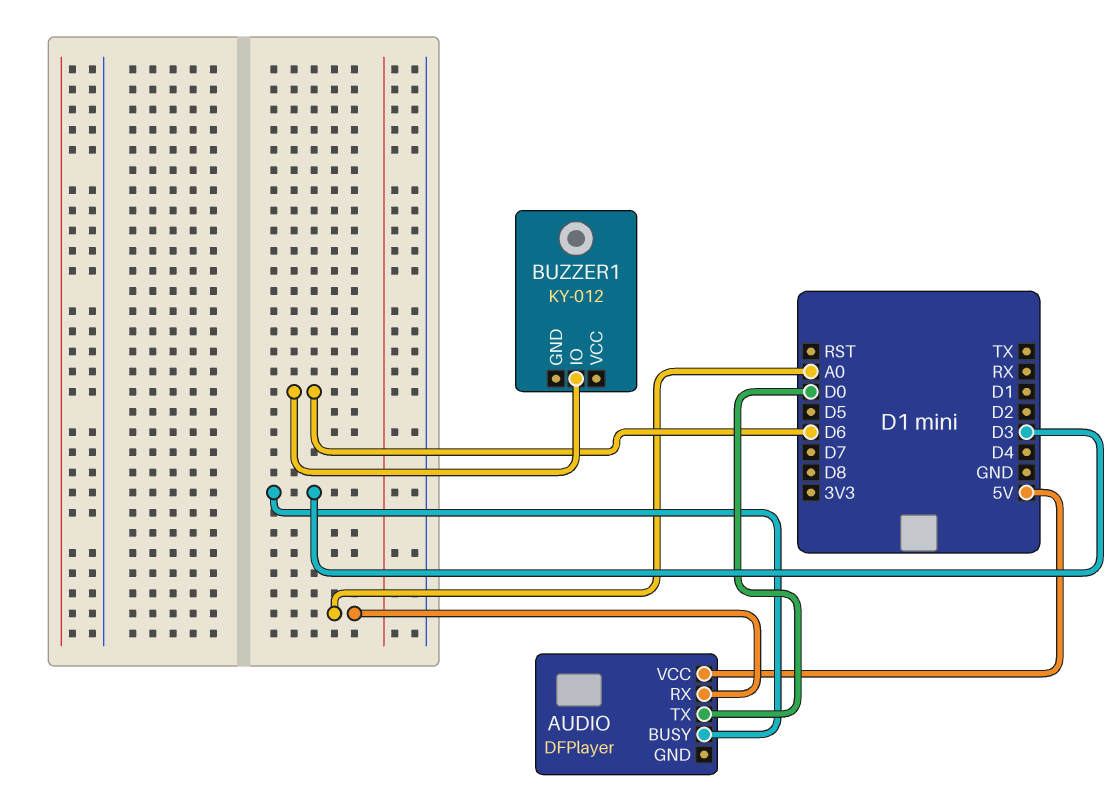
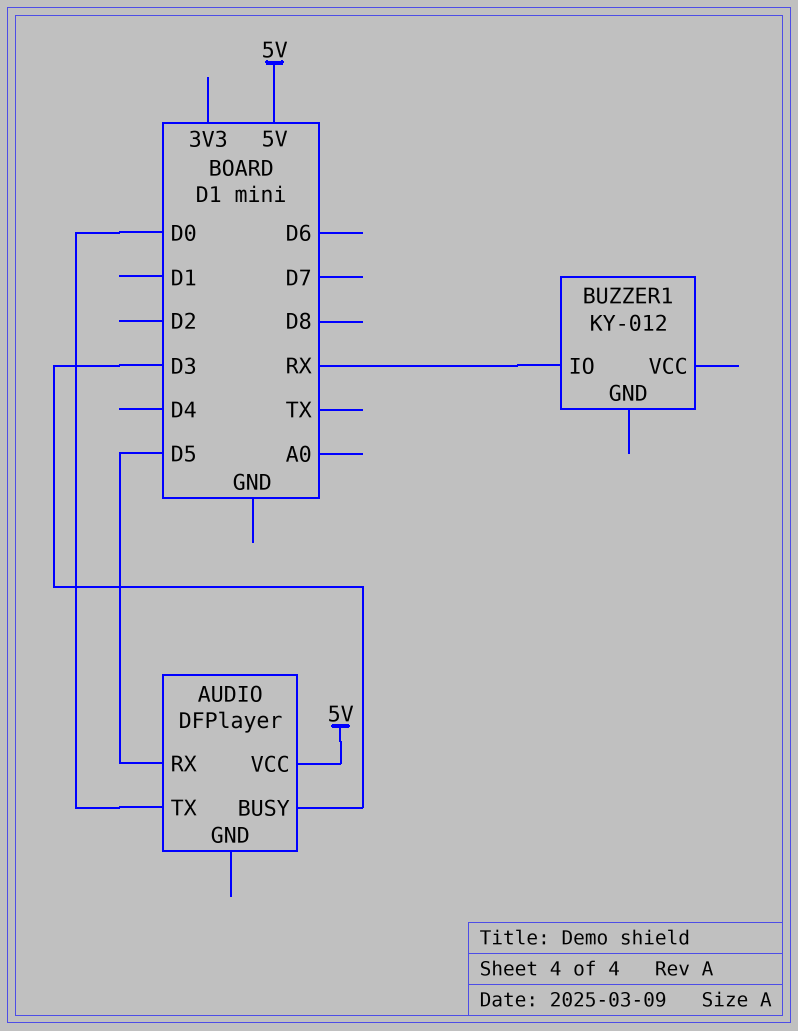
AUDIO pin RX: A0 -> D5
BUZZER1 pin IO: D6 -> RX

